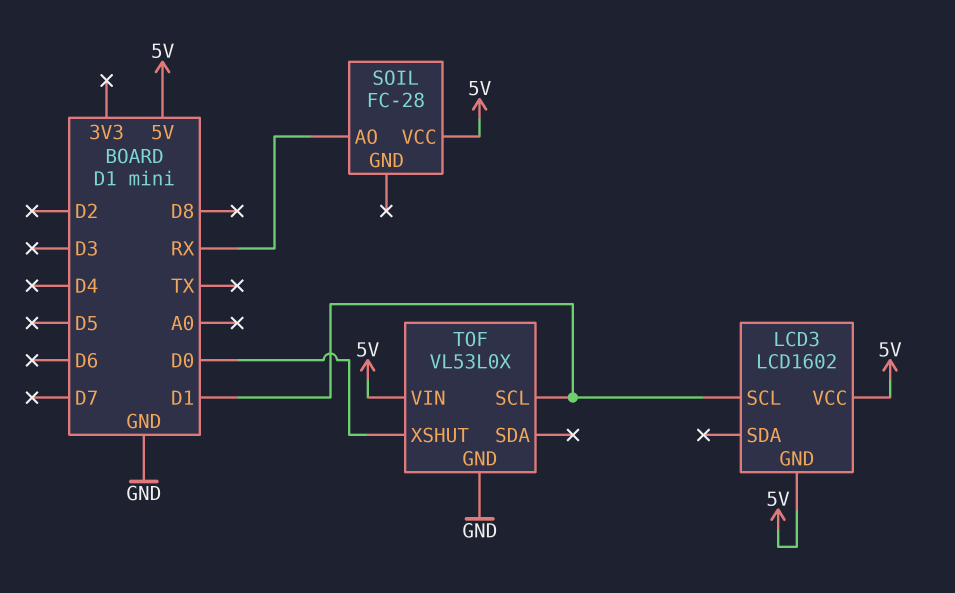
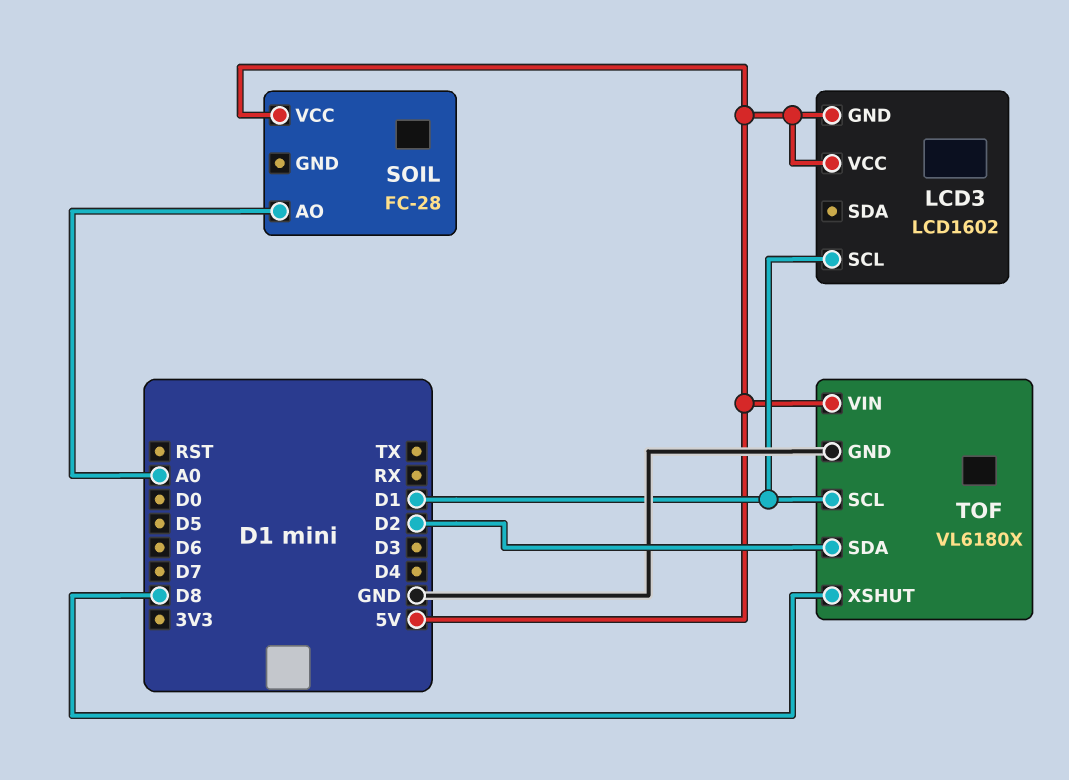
SOIL pin AO: RX -> A0
TOF: VL53L0X -> VL6180X
TOF pin SDA: none -> D2
TOF pin XSHUT: D0 -> D8

